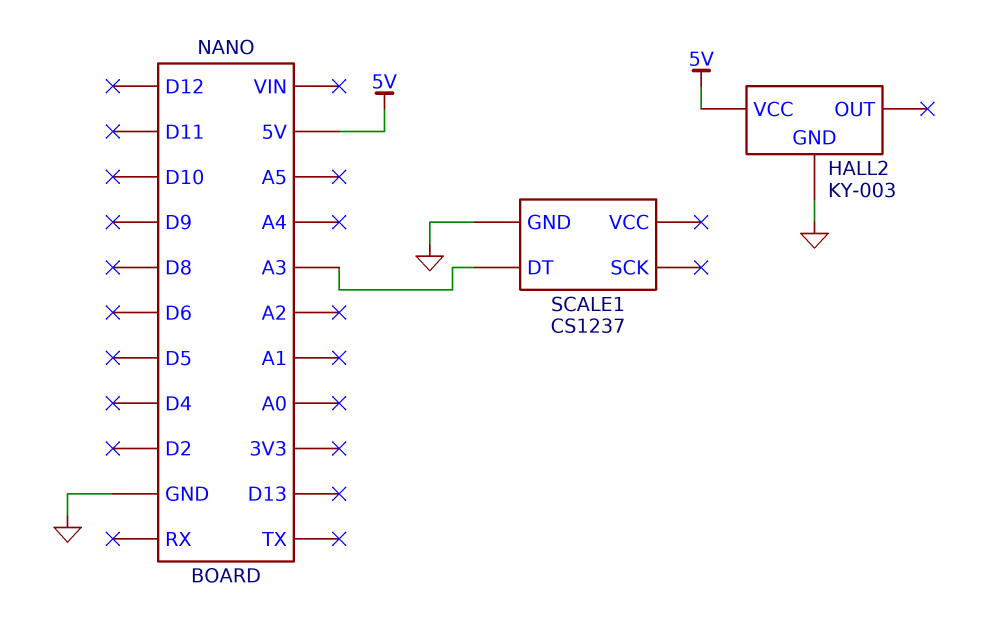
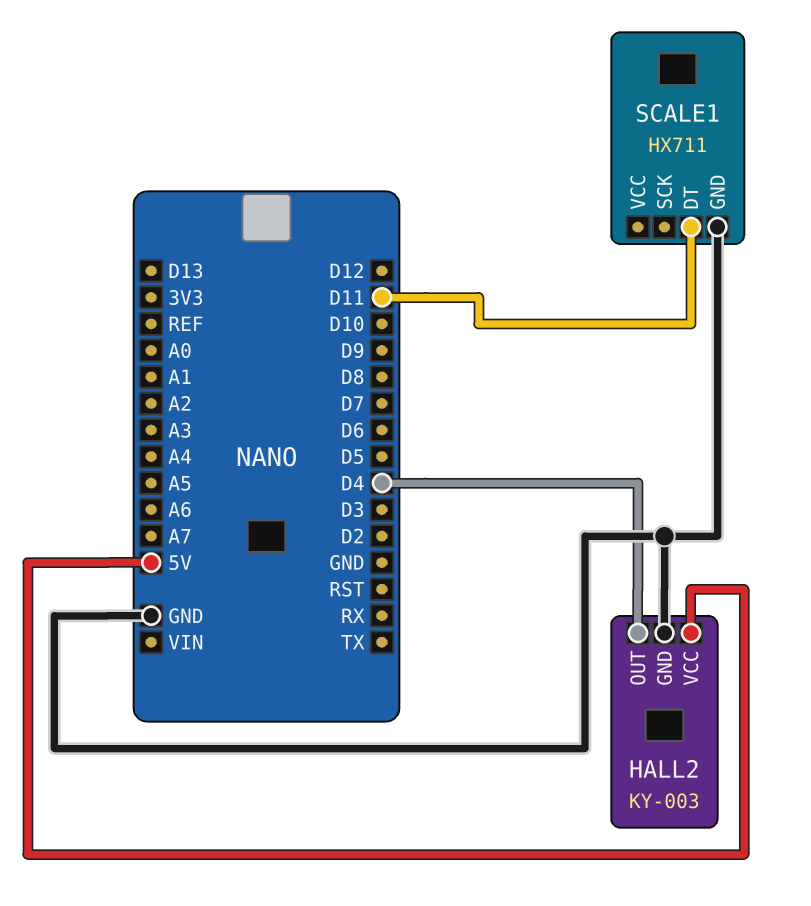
HALL2 pin OUT: none -> D4
SCALE1: CS1237 -> HX711
SCALE1 pin DT: A3 -> D11

